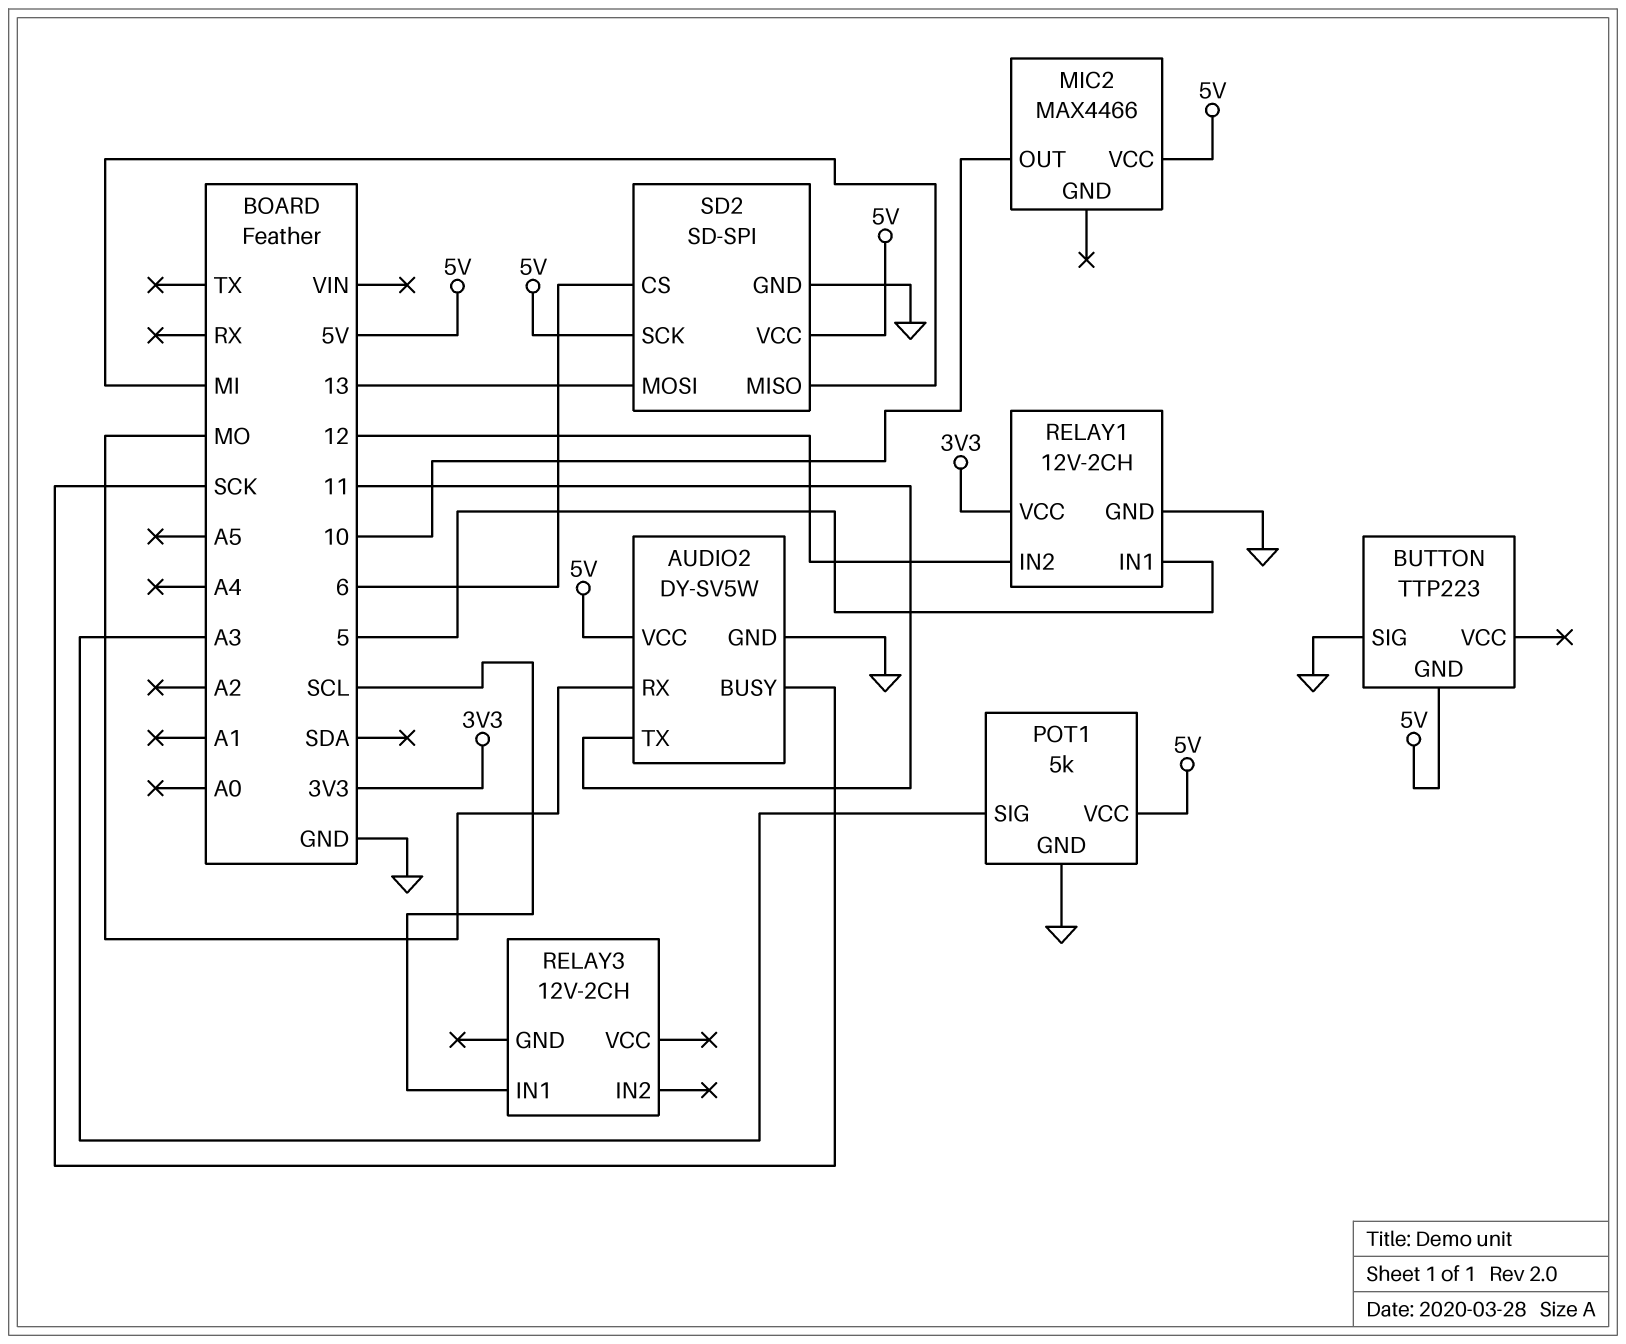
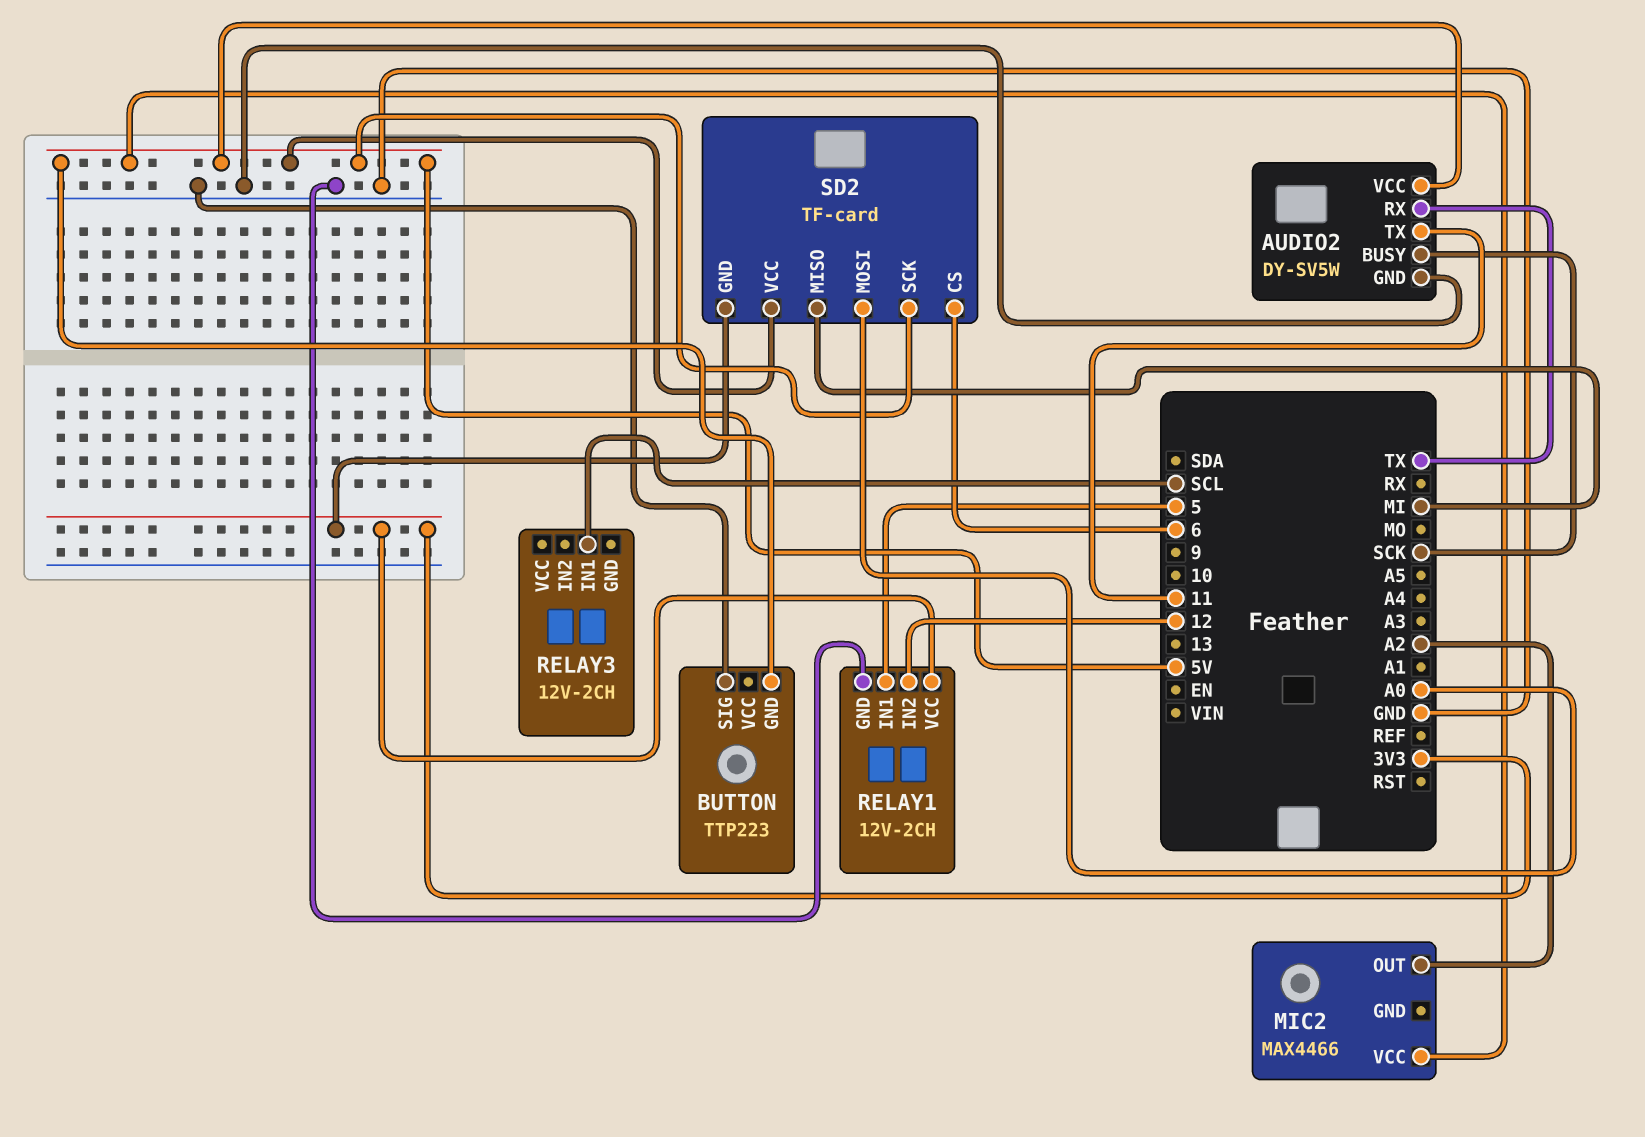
AUDIO2 pin RX: MO -> TX
MIC2 pin OUT: 10 -> A2
POT1: 5k -> none
POT1 pin GND: GND -> none
POT1 pin SIG: A3 -> none
POT1 pin VCC: 5V -> none
SD2: SD-SPI -> TF-card
SD2 pin GND: GND -> 3V3
SD2 pin MOSI: 13 -> A0

